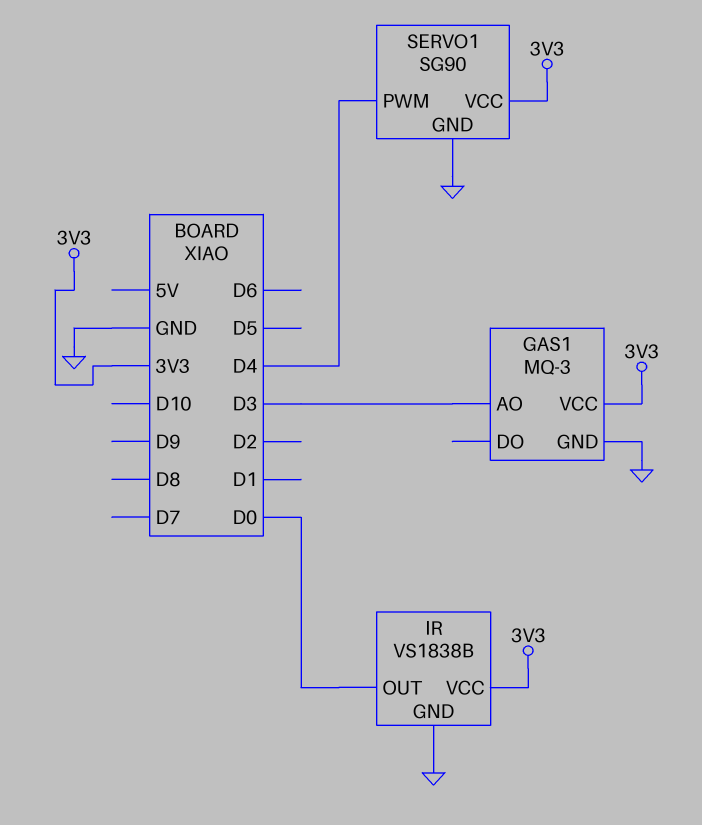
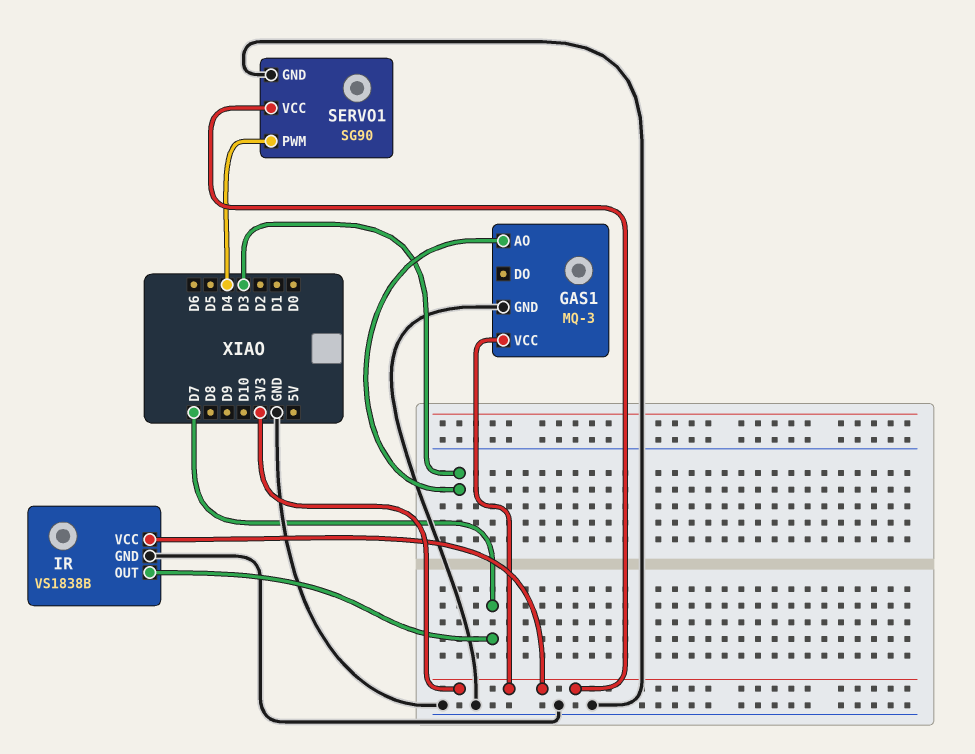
IR pin OUT: D0 -> D7

